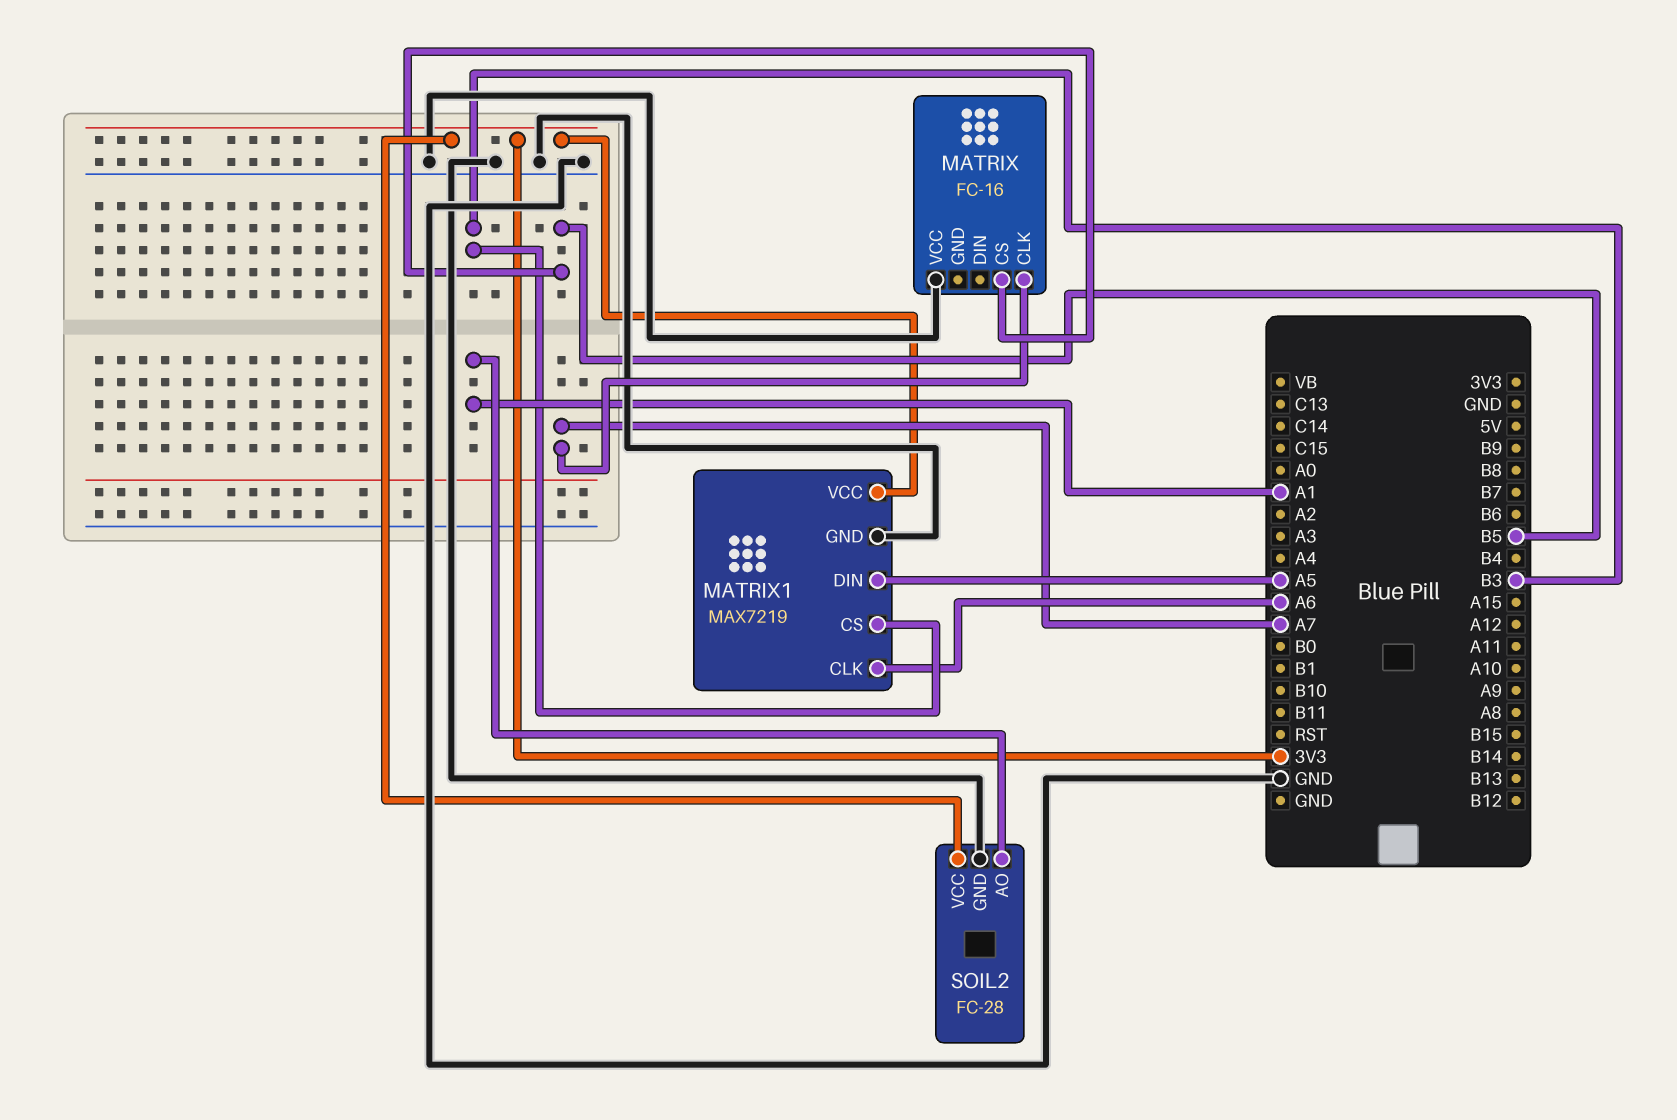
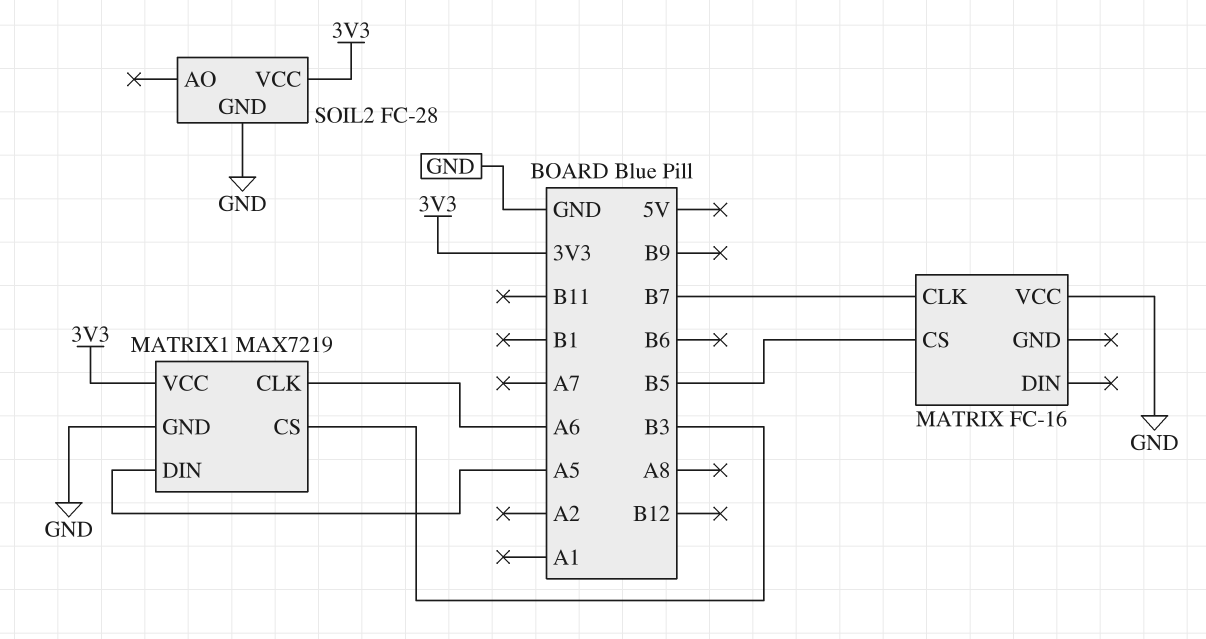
MATRIX pin CLK: A7 -> B7
SOIL2 pin AO: A1 -> none

